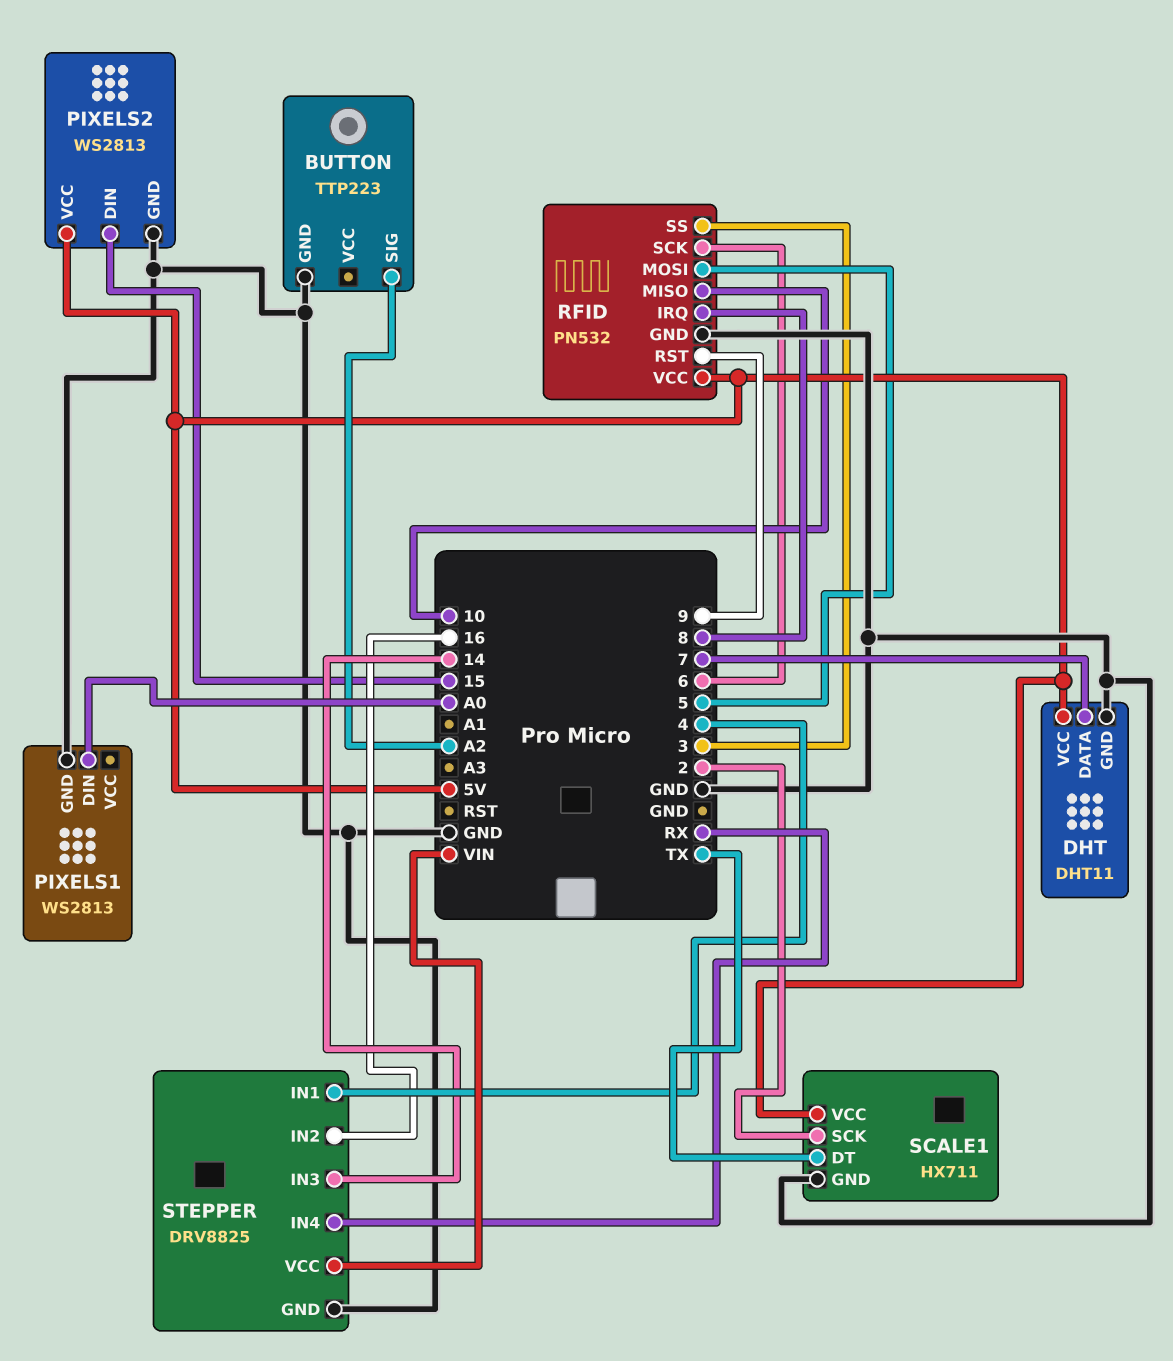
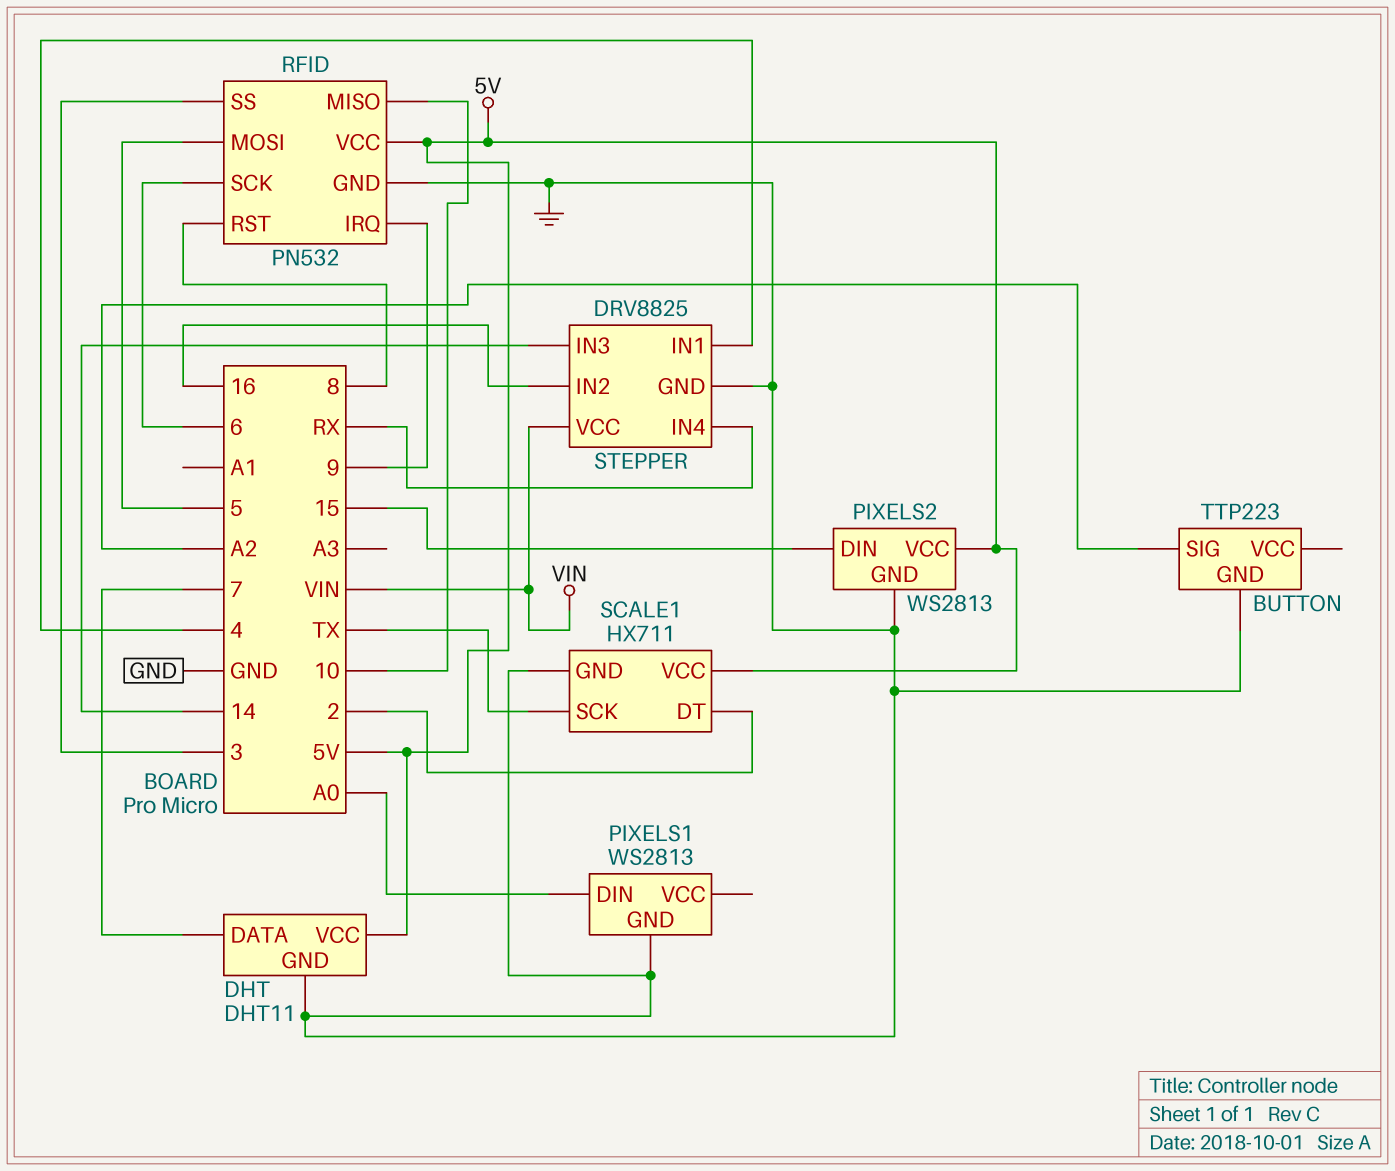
RFID pin IRQ: 8 -> 9
RFID pin RST: 9 -> 8
SCALE1 pin DT: TX -> 2
SCALE1 pin SCK: 2 -> TX

